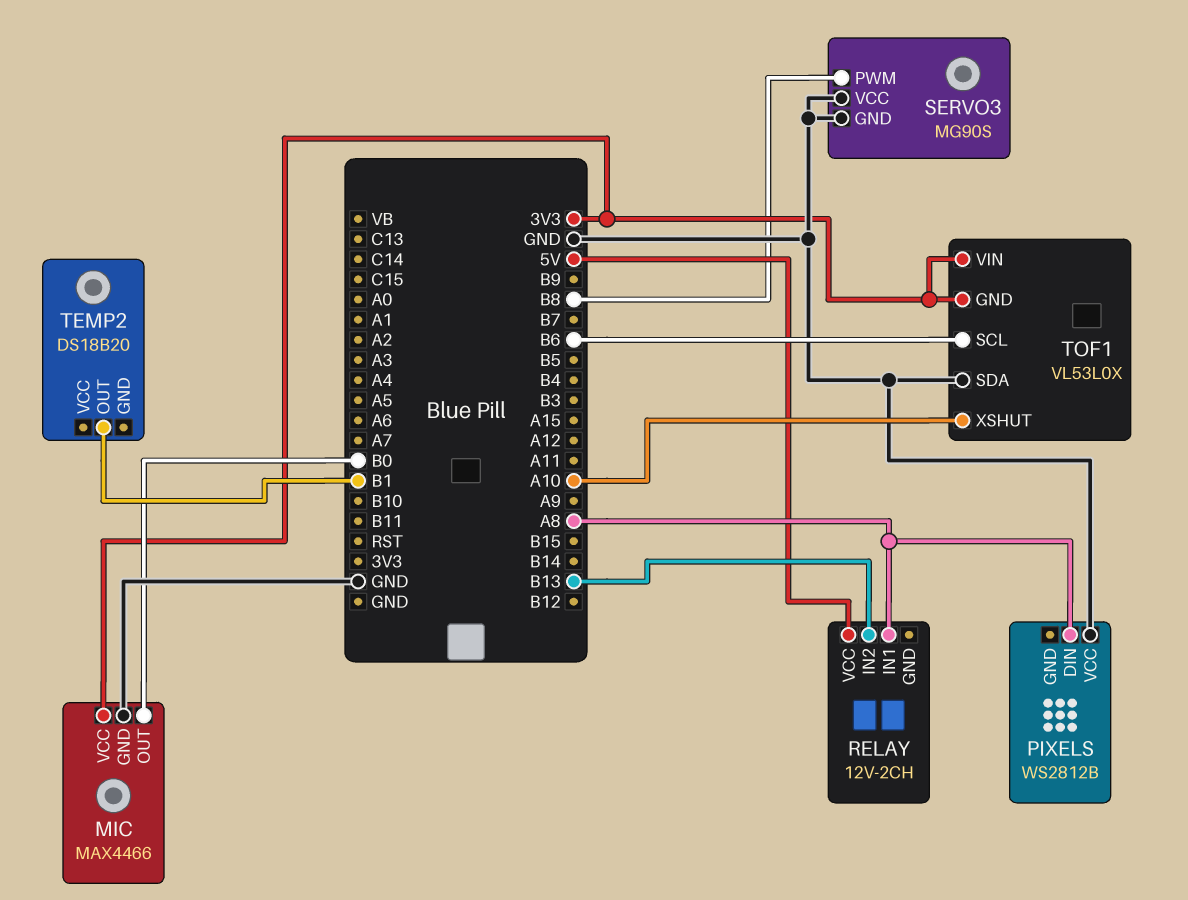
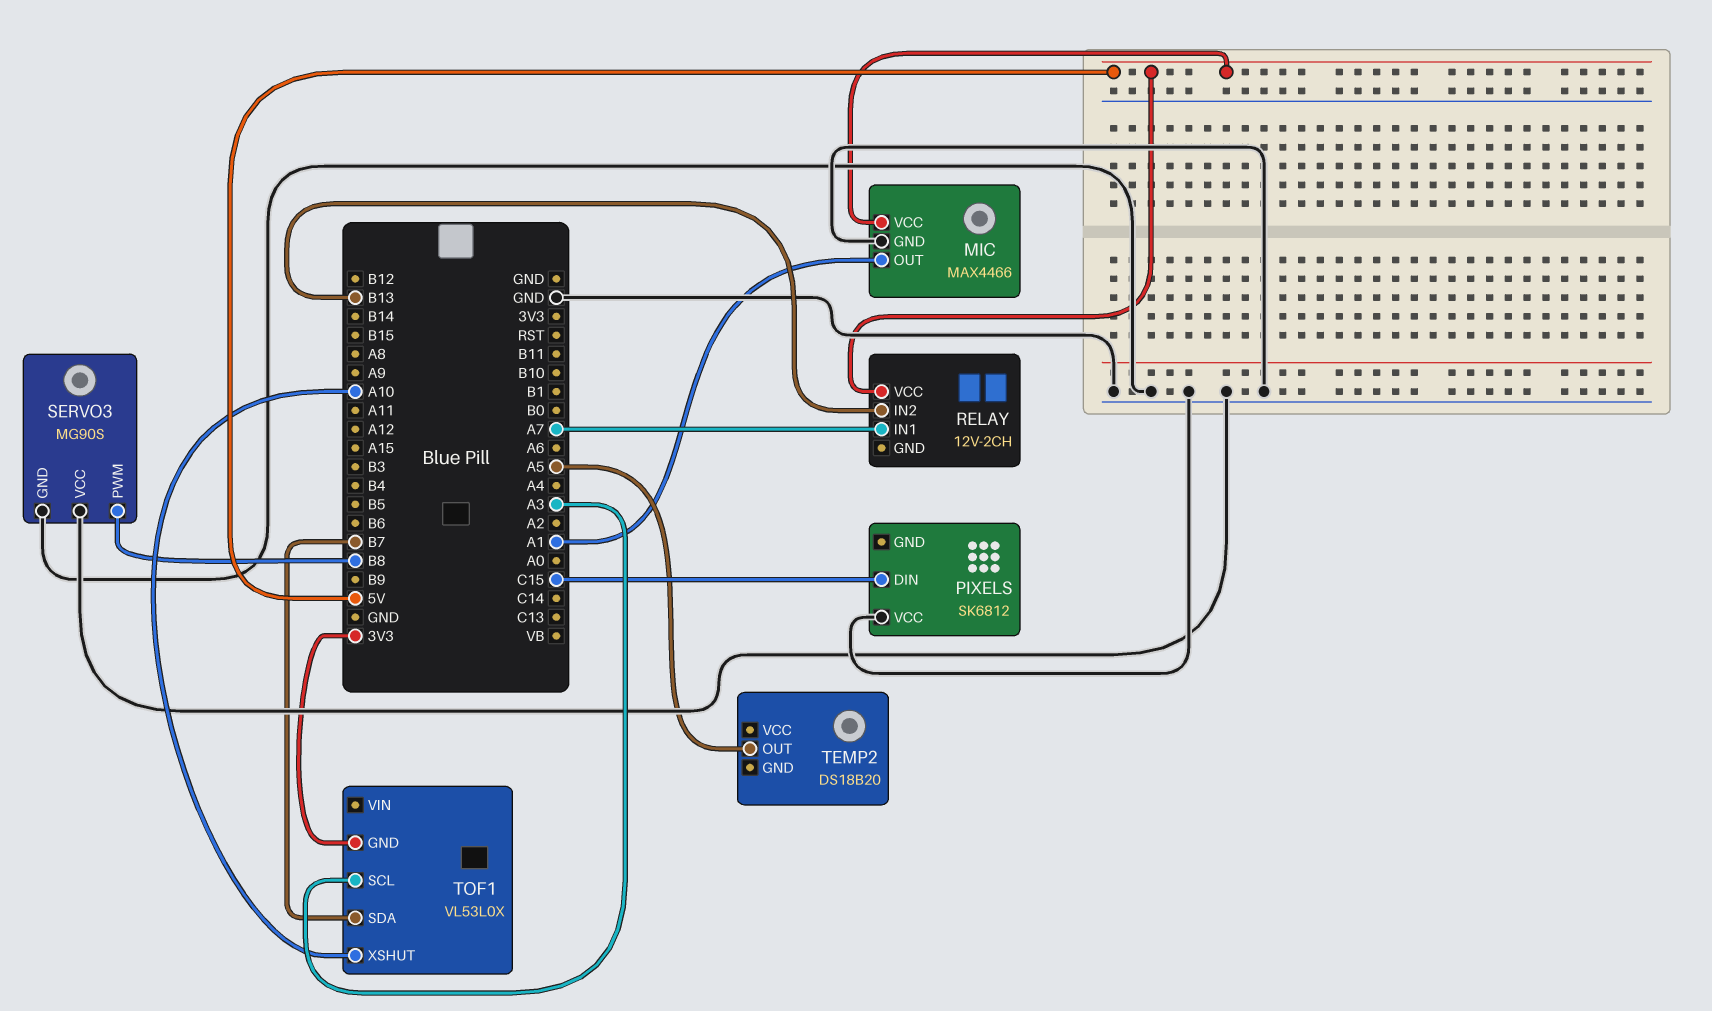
MIC pin OUT: B0 -> A1
MIC pin VCC: 3V3 -> 5V
PIXELS: WS2812B -> SK6812
PIXELS pin DIN: A8 -> C15
RELAY pin IN1: A8 -> A7
TEMP2 pin OUT: B1 -> A5
TOF1 pin SCL: B6 -> A3
TOF1 pin SDA: GND -> B7
TOF1 pin VIN: 3V3 -> none

